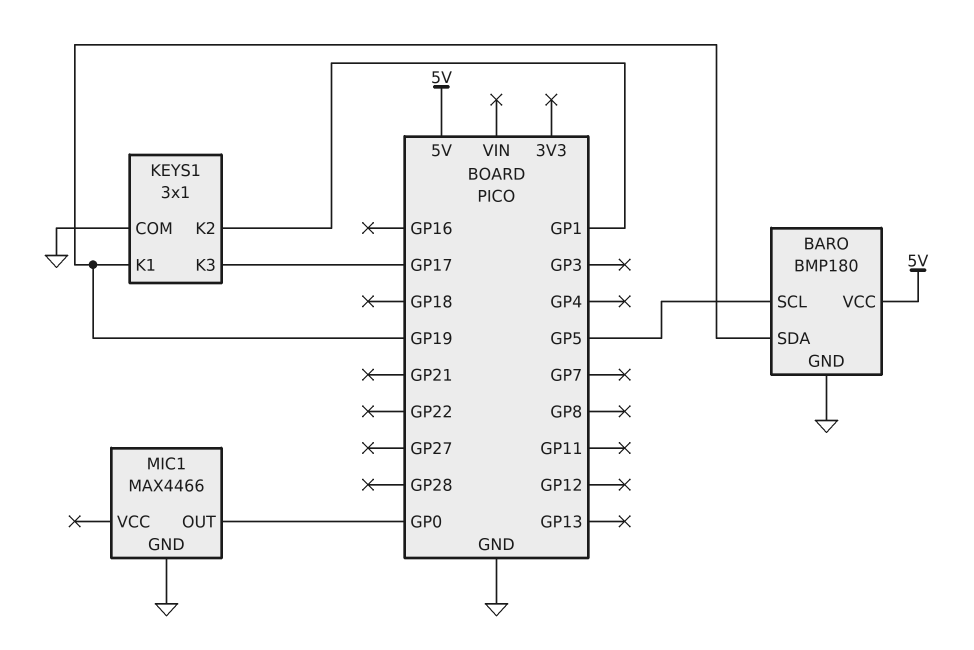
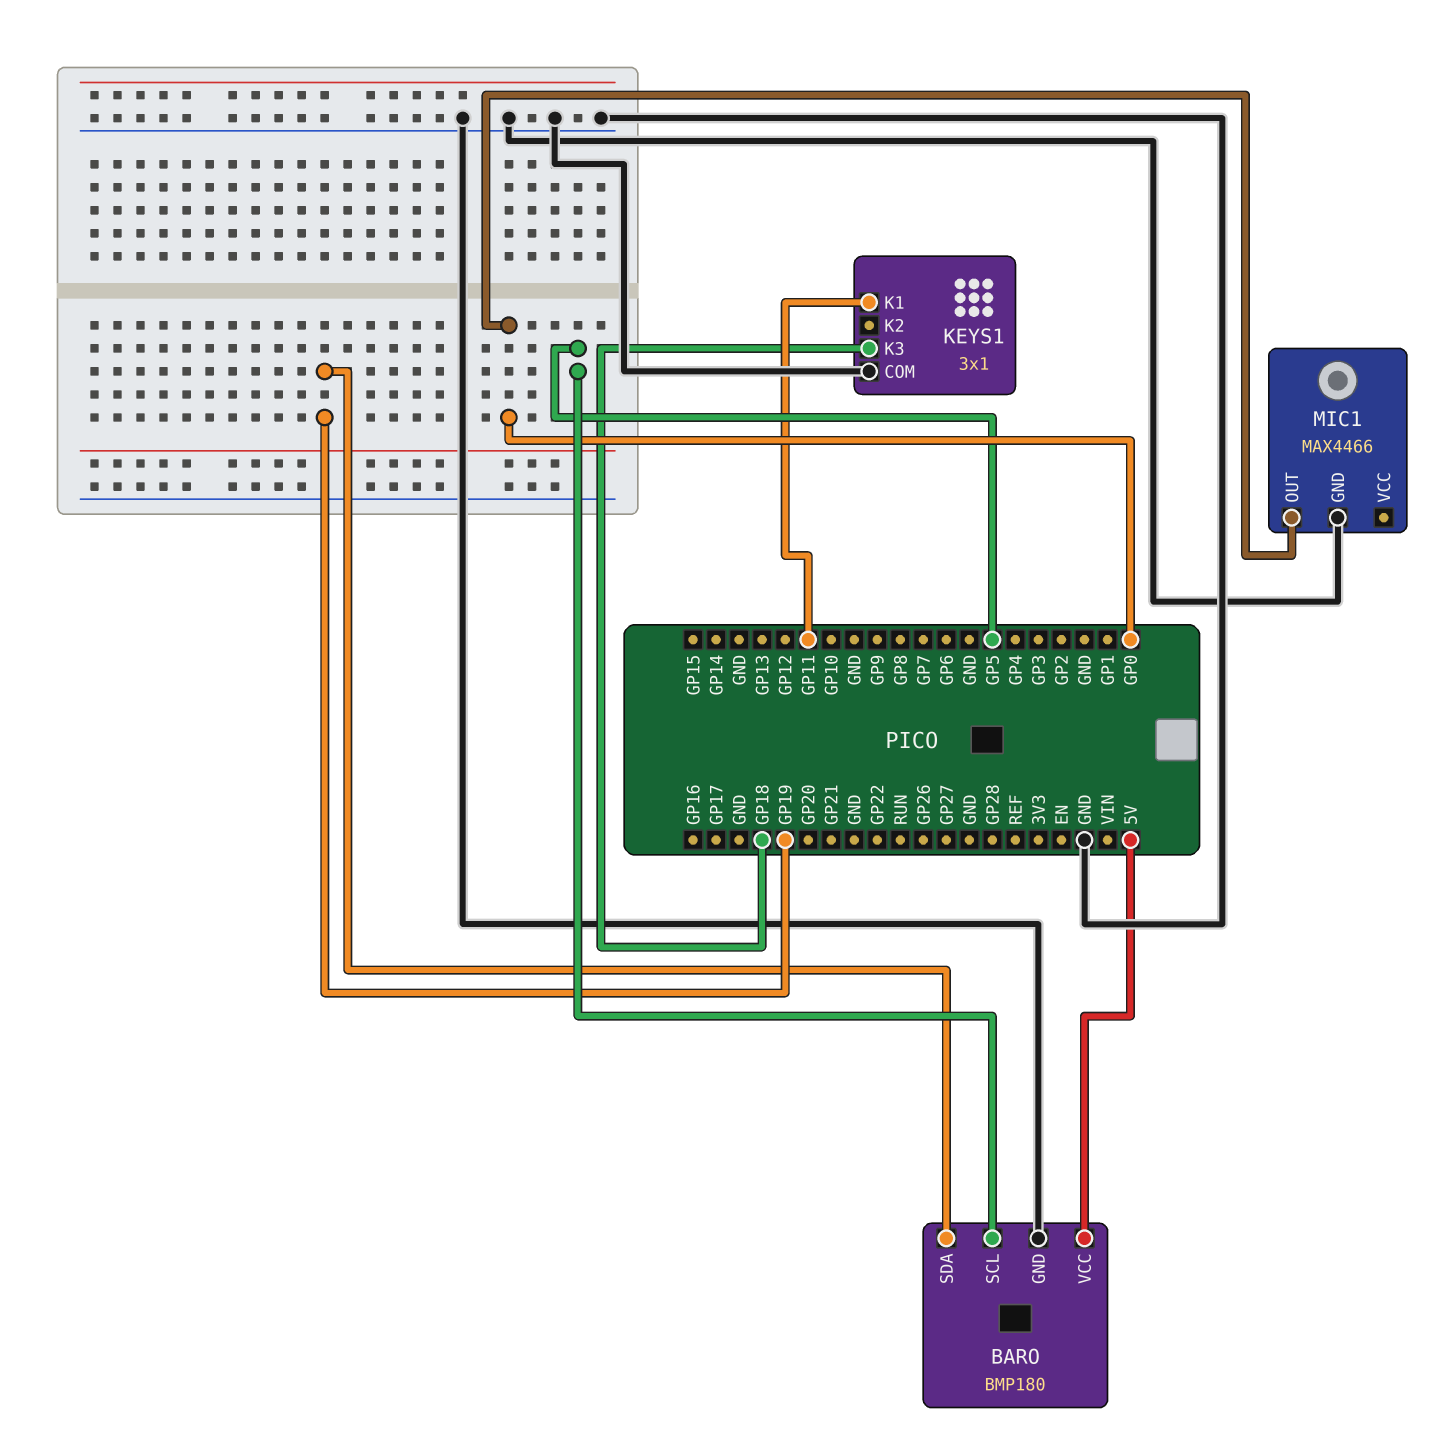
KEYS1 pin K1: GP19 -> GP11
KEYS1 pin K2: GP1 -> none
KEYS1 pin K3: GP17 -> GP18

